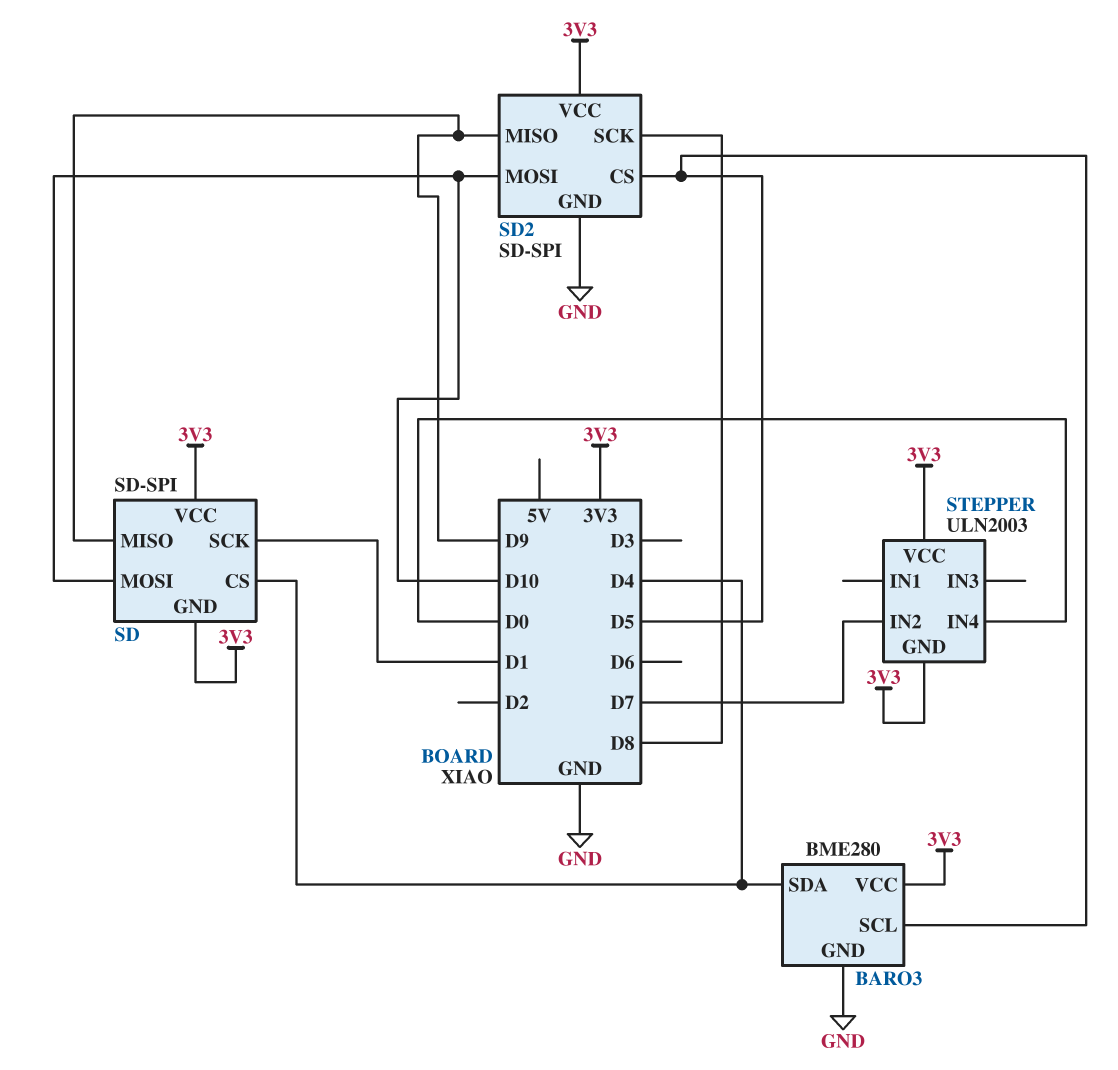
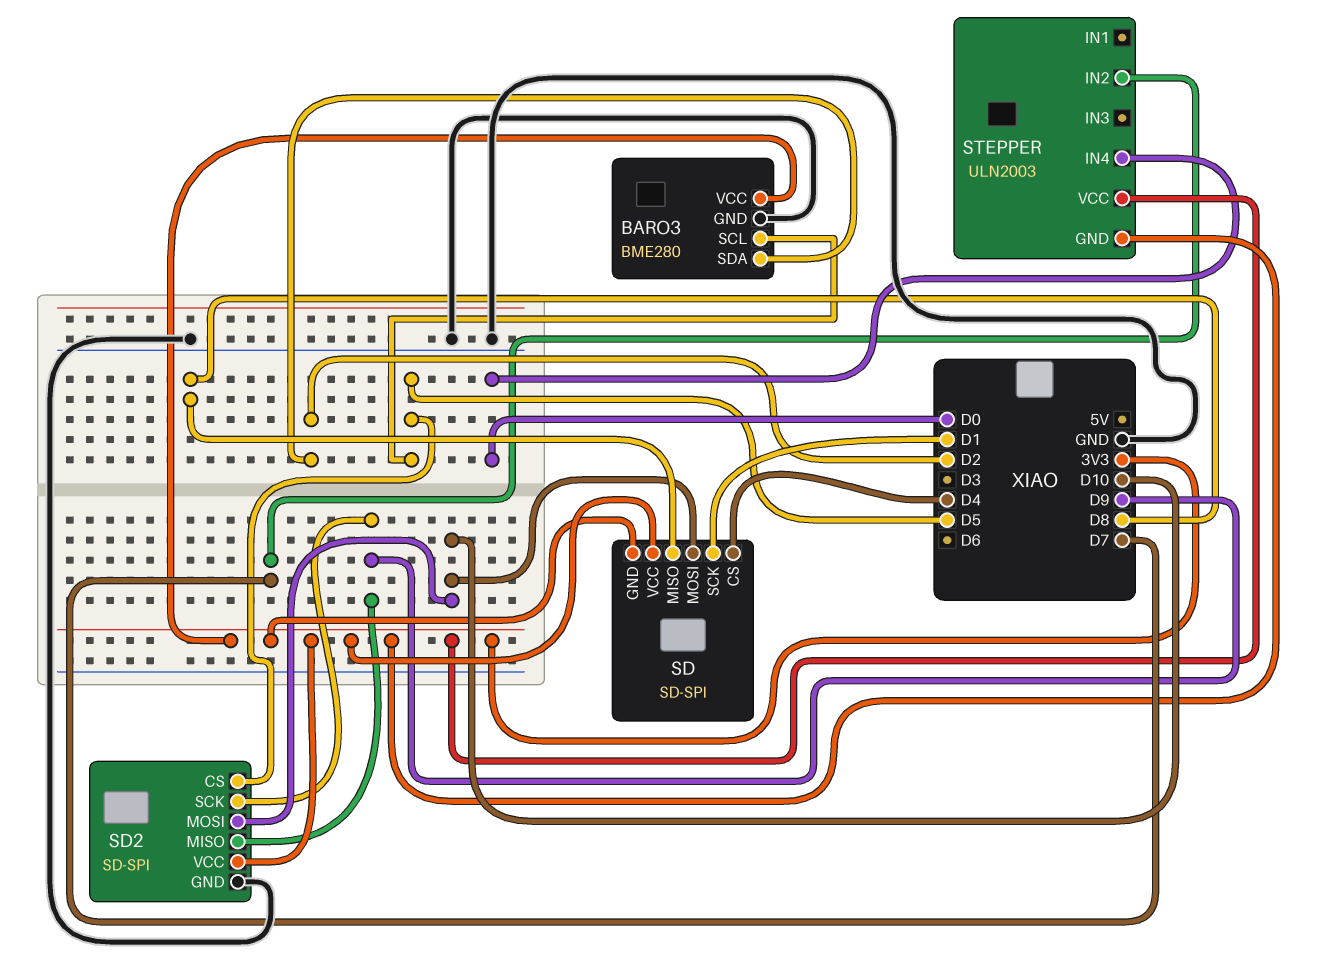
BARO3 pin SDA: D4 -> D2
SD pin MISO: D9 -> D8
SD2 pin SCK: D8 -> D9

